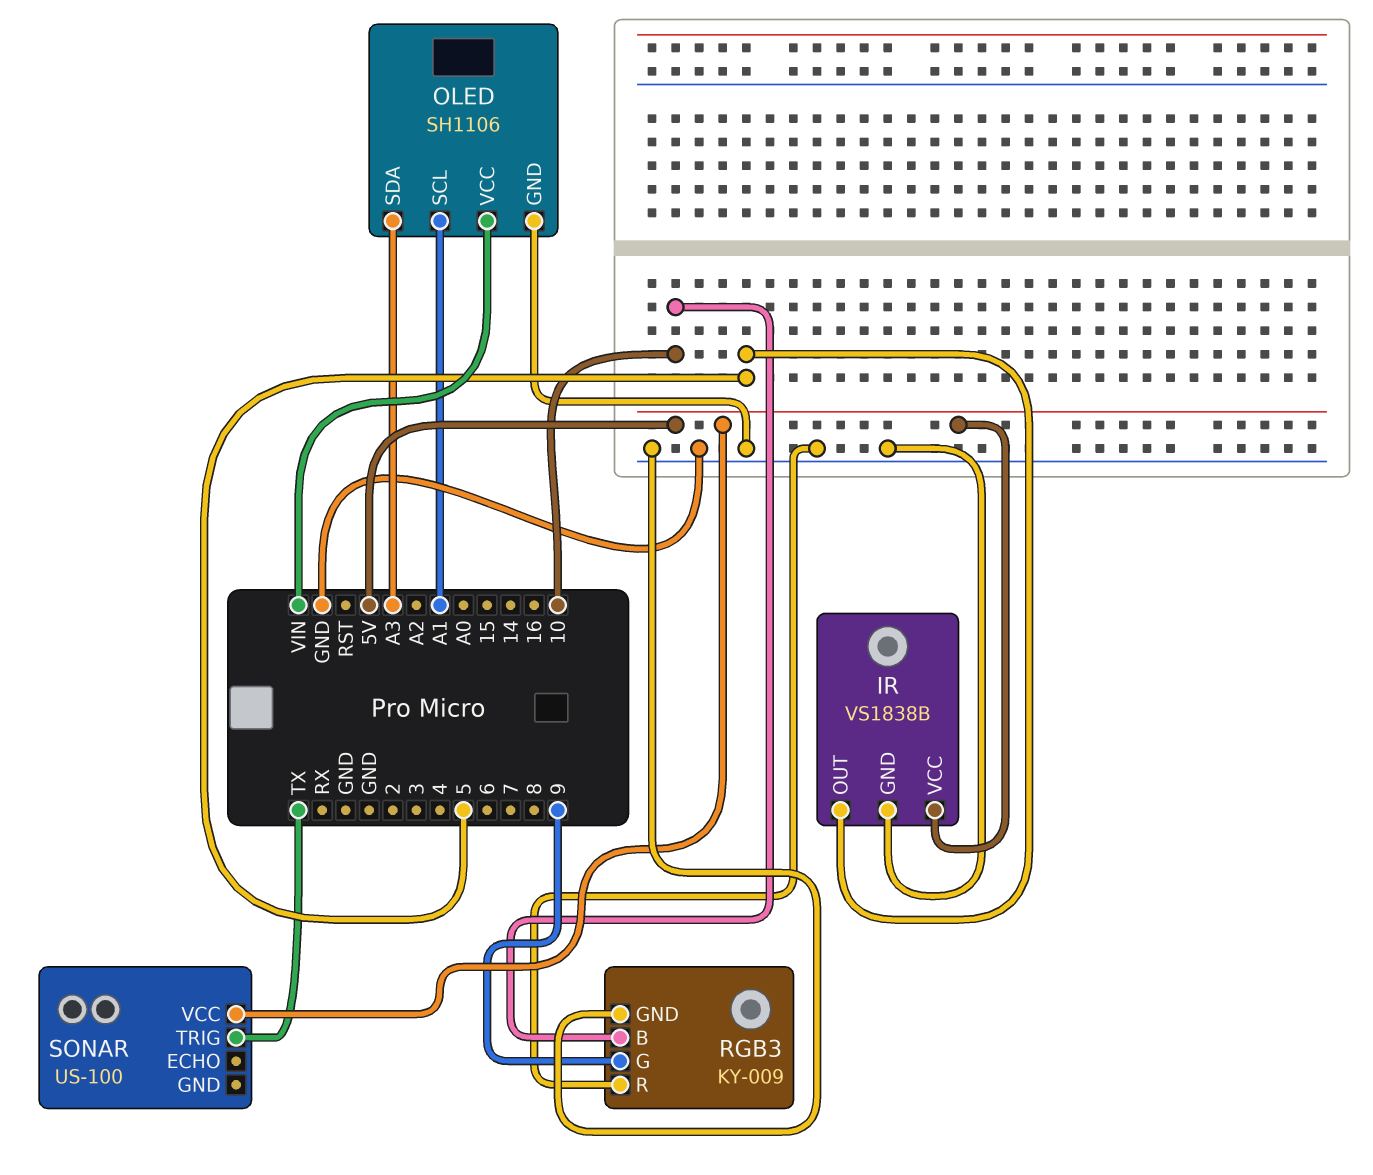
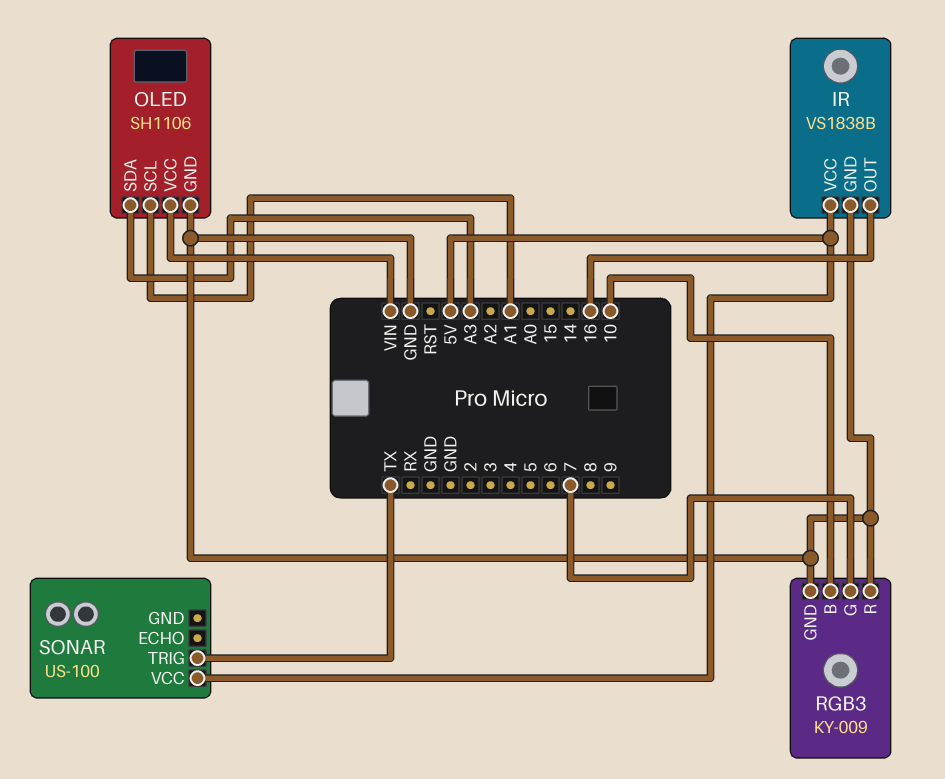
IR pin OUT: 5 -> 16
RGB3 pin G: 9 -> 7

